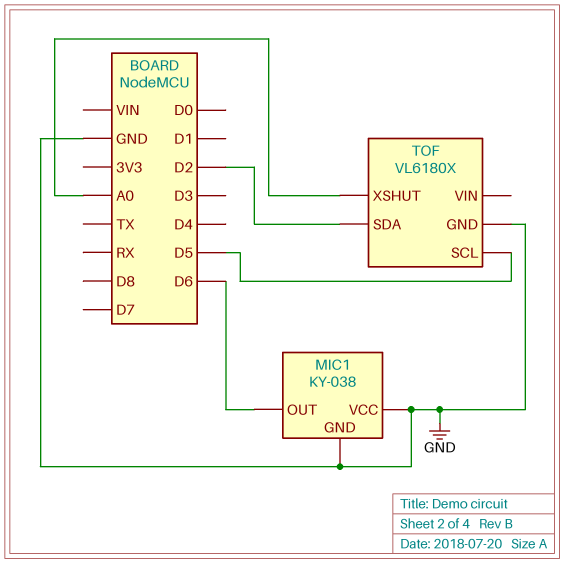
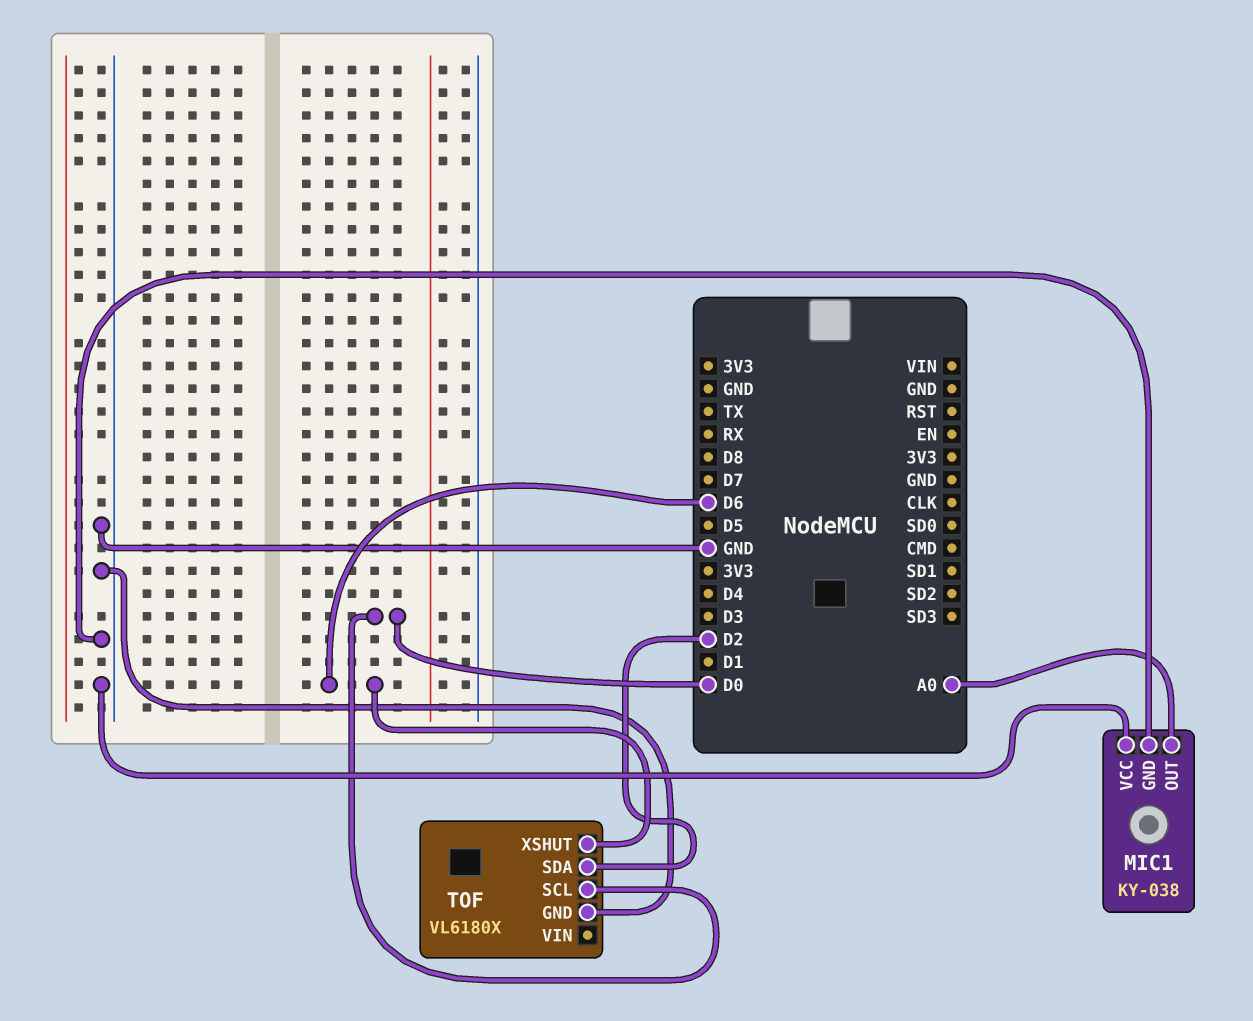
MIC1 pin OUT: D6 -> A0
TOF pin SCL: D5 -> D0
TOF pin XSHUT: A0 -> D6

